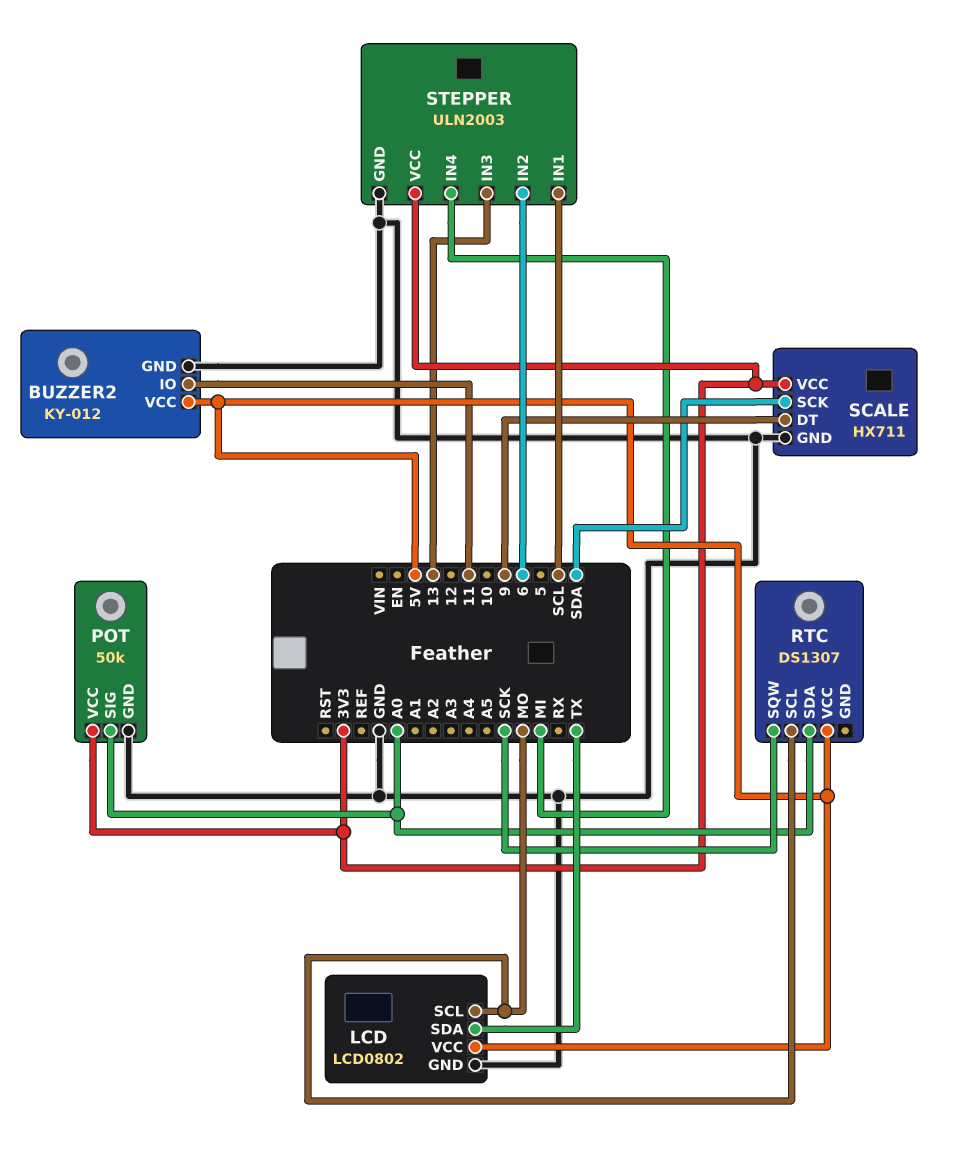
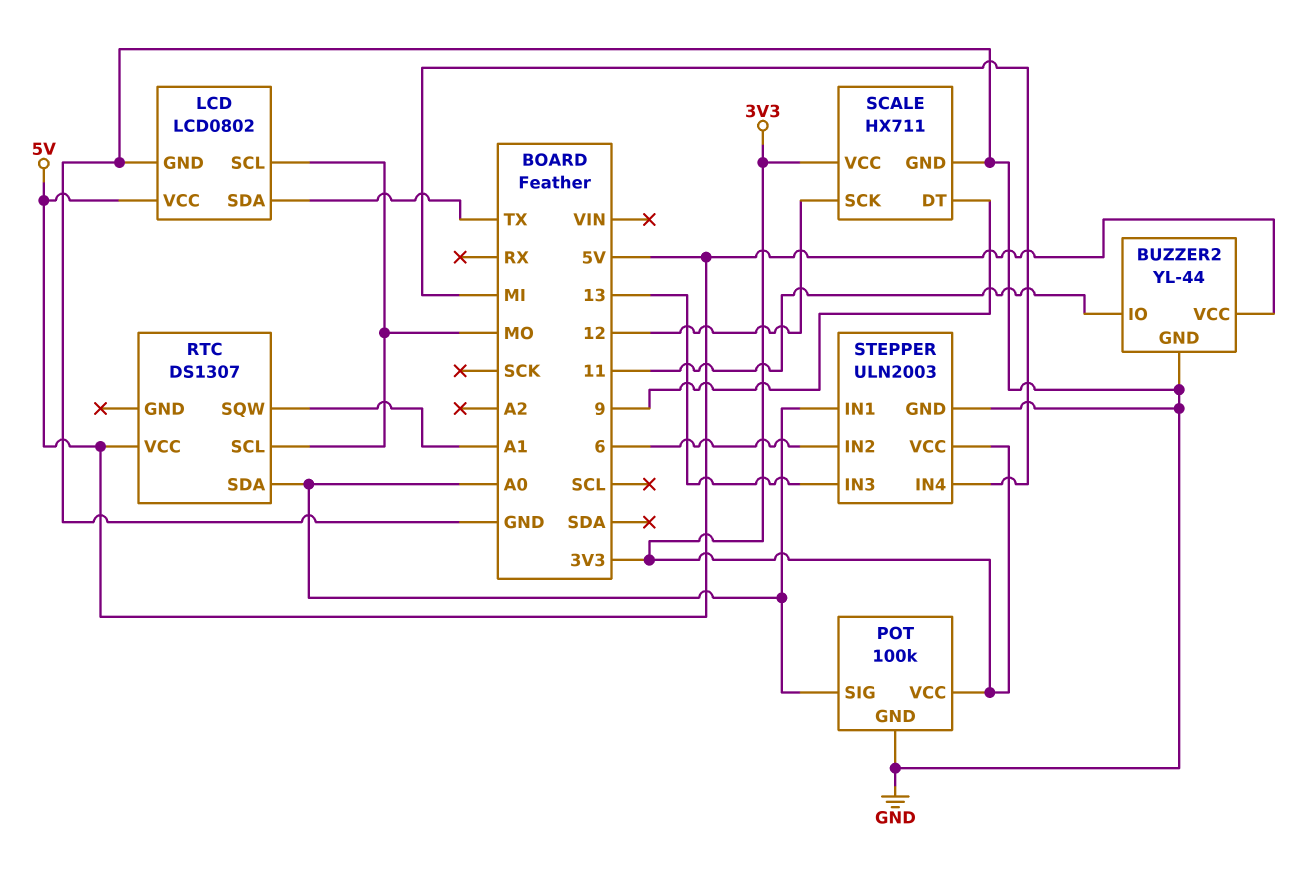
BUZZER2: KY-012 -> YL-44
POT: 50k -> 100k
RTC pin SQW: SCK -> A1
SCALE pin SCK: SDA -> 12
STEPPER pin IN1: SCL -> A0

